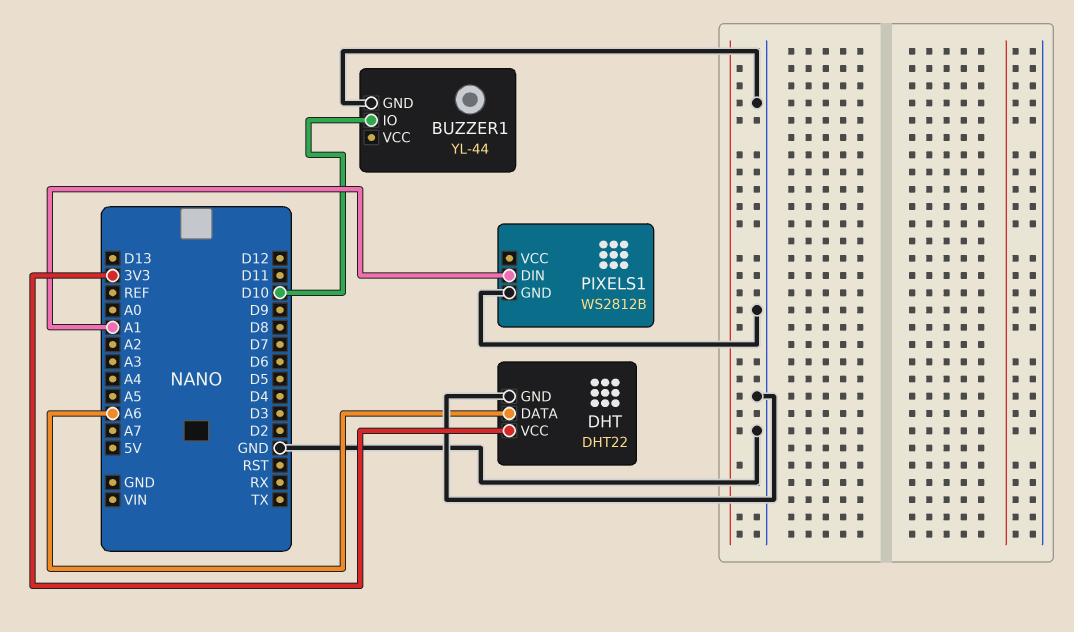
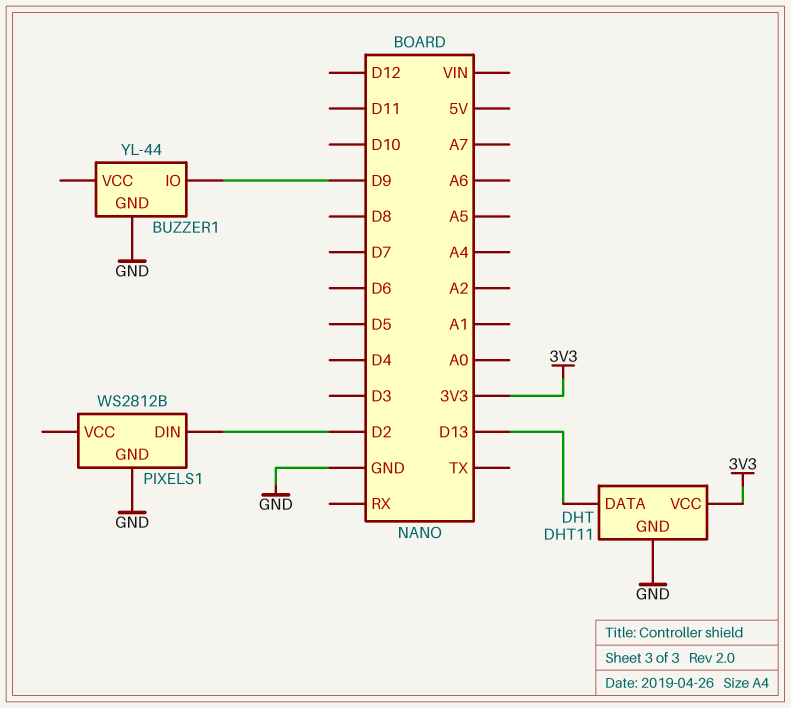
BUZZER1 pin IO: D10 -> D9
DHT: DHT22 -> DHT11
DHT pin DATA: A6 -> D13
PIXELS1 pin DIN: A1 -> D2

